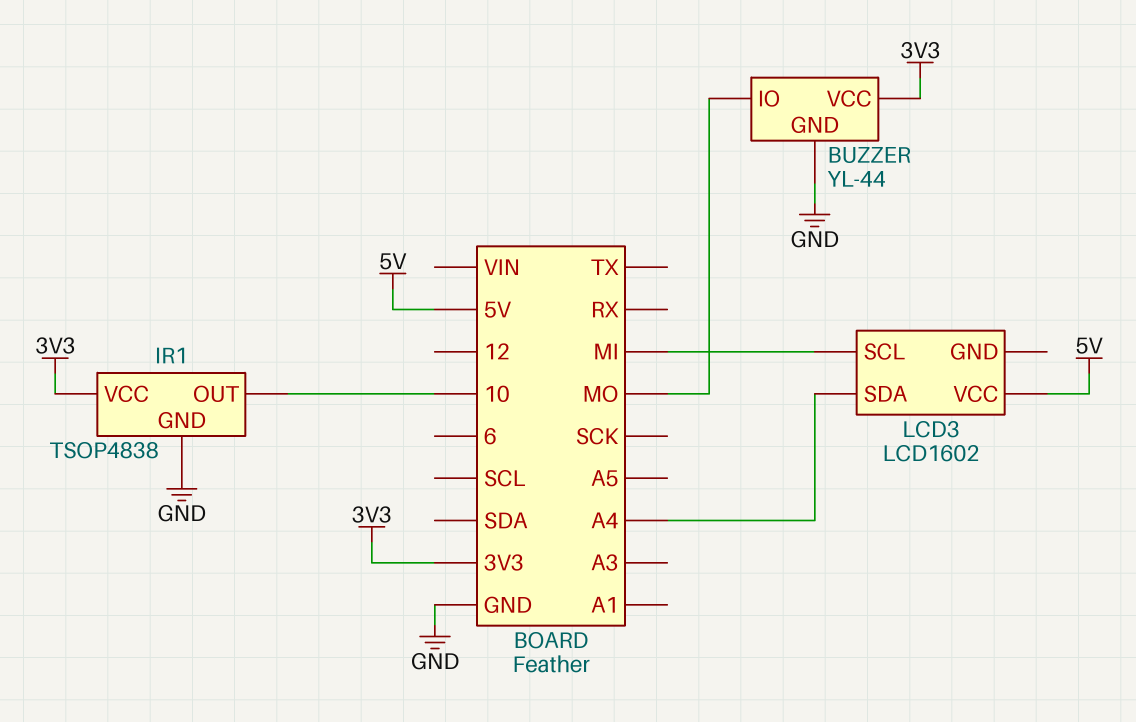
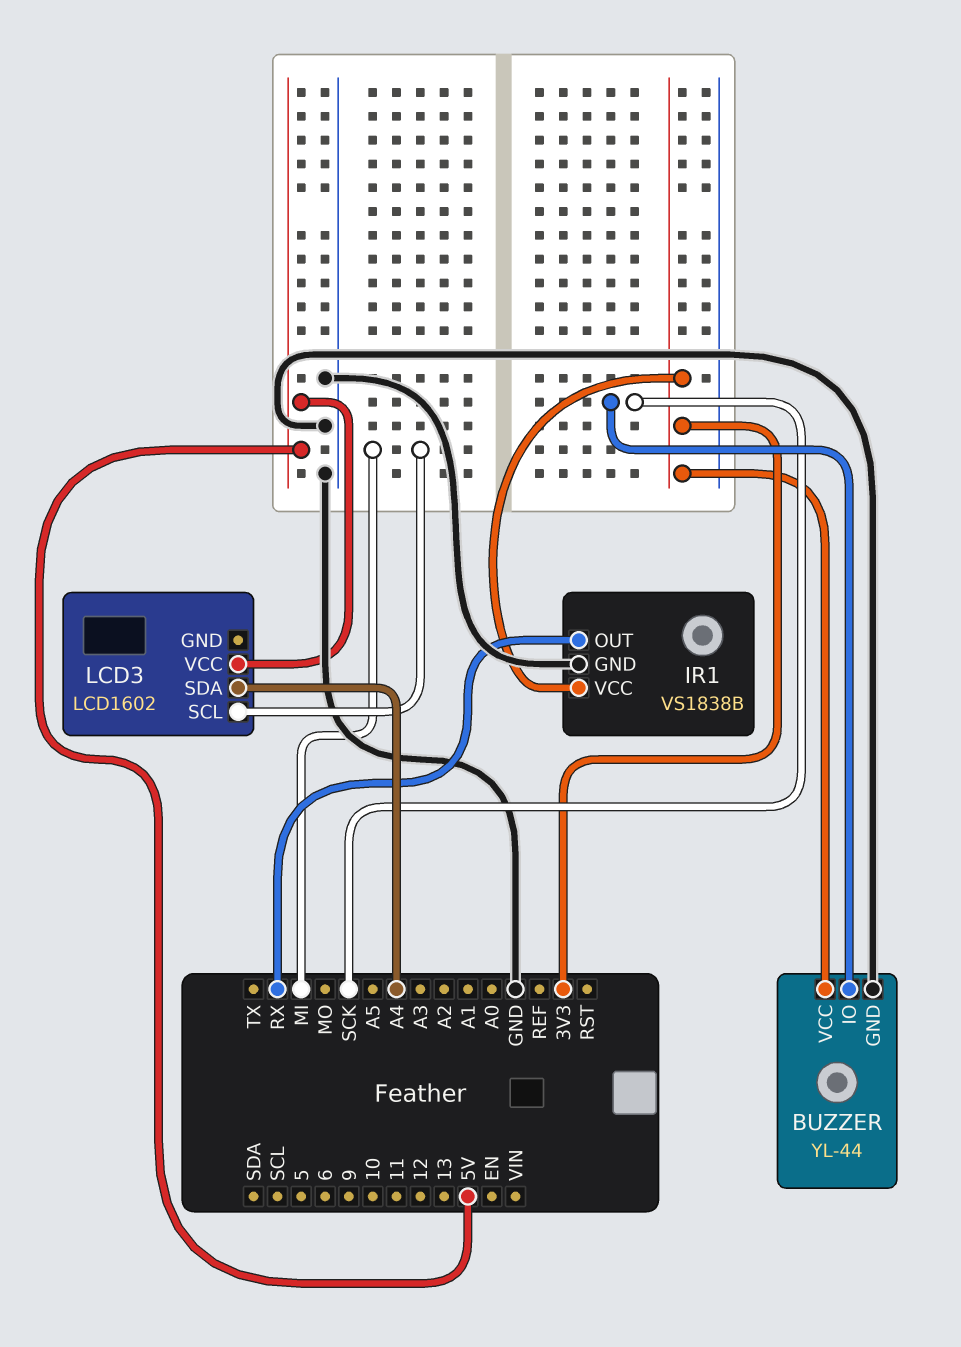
BUZZER pin IO: MO -> SCK
IR1: TSOP4838 -> VS1838B
IR1 pin OUT: 10 -> RX

